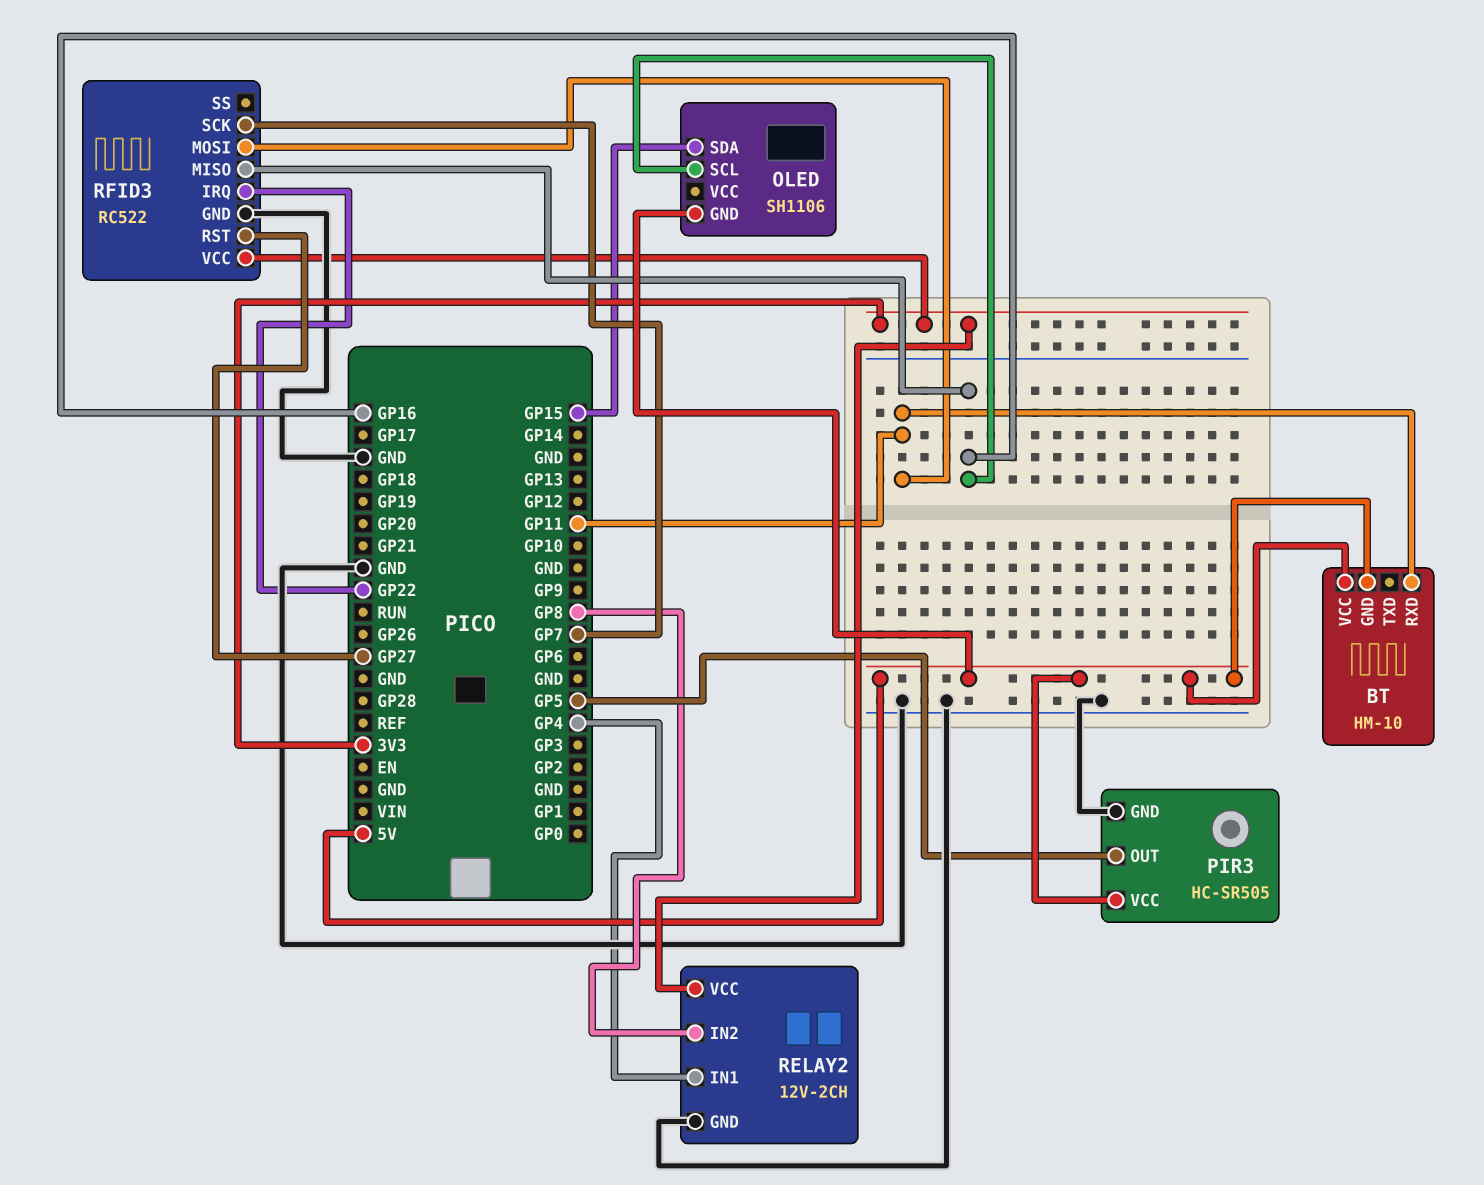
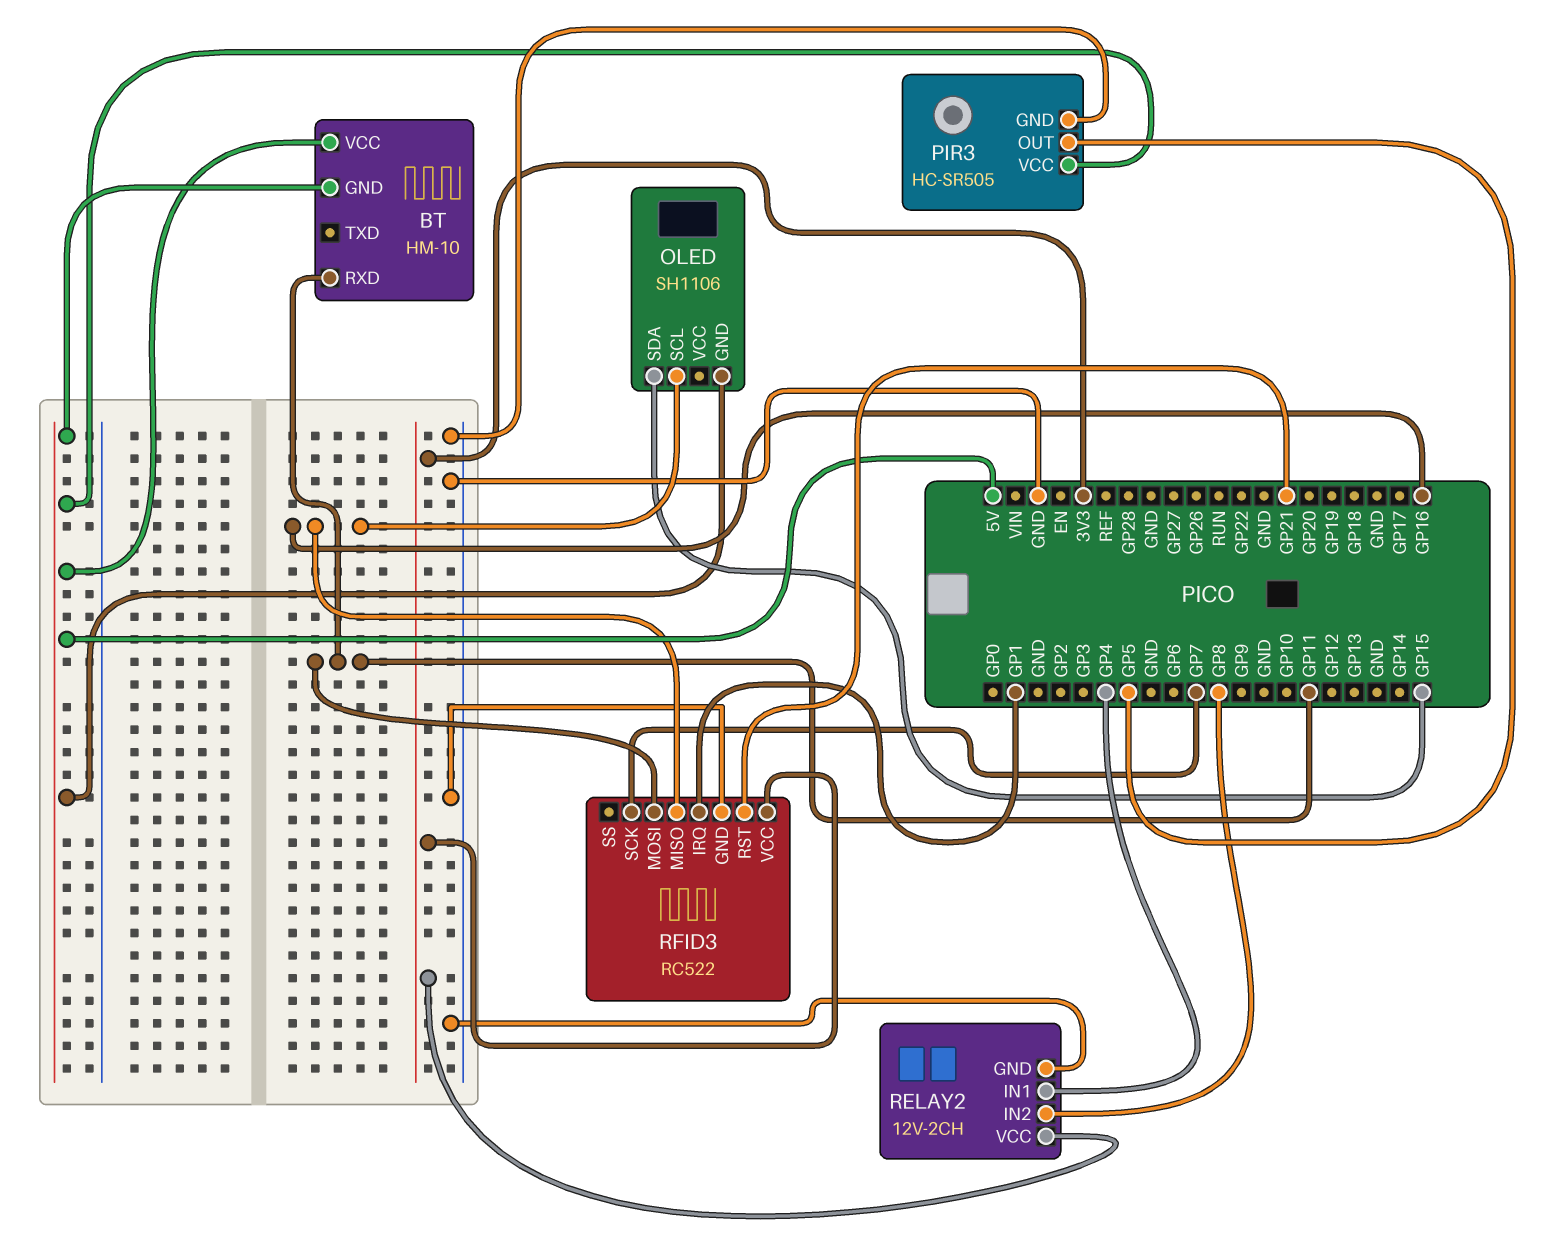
RFID3 pin IRQ: GP22 -> GP1
RFID3 pin RST: GP27 -> GP21

